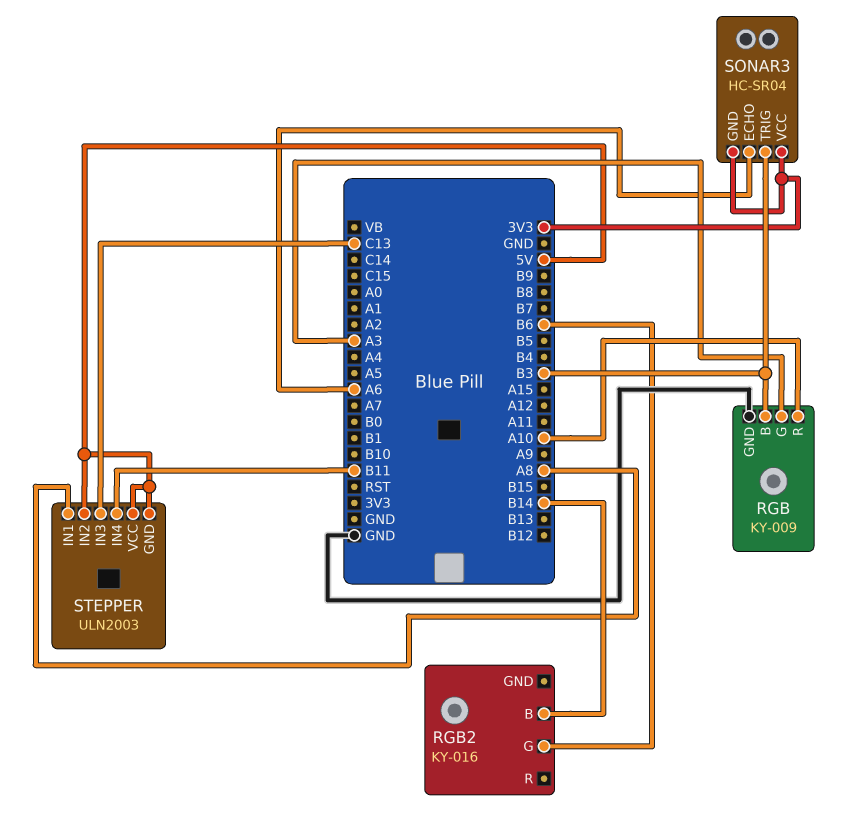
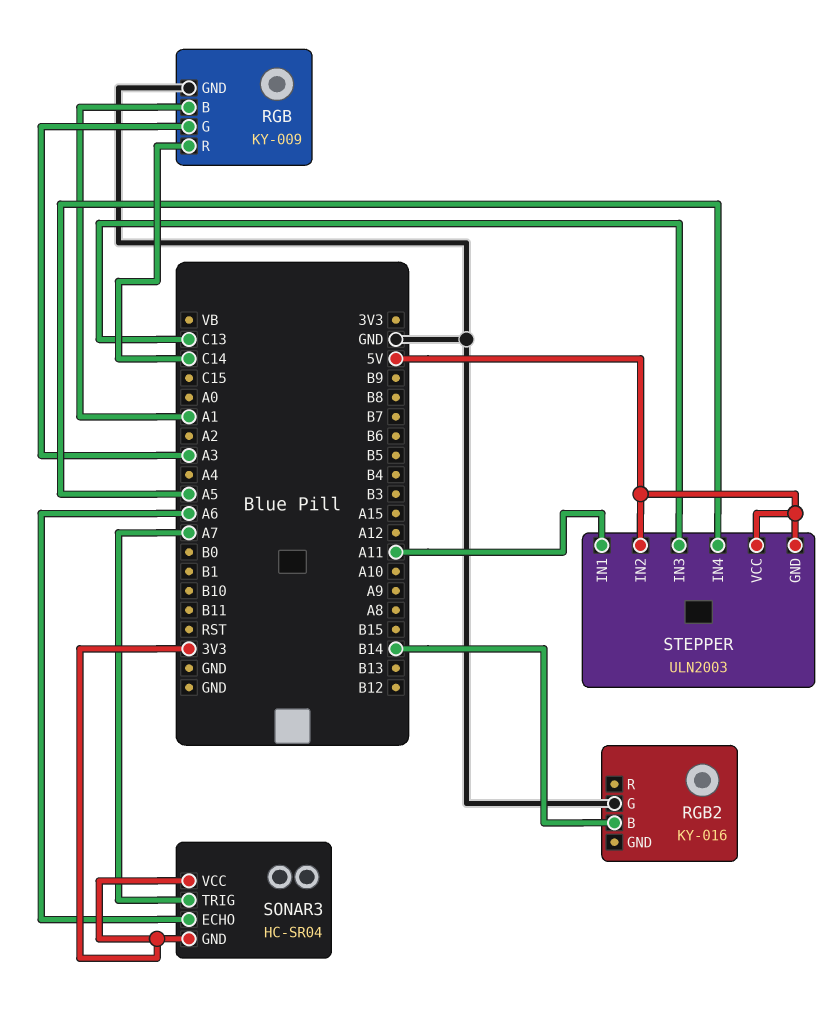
RGB pin B: B3 -> A1
RGB pin R: A10 -> C14
RGB2 pin G: B6 -> GND
SONAR3 pin TRIG: B3 -> A7
STEPPER pin IN1: A8 -> A11
STEPPER pin IN4: B11 -> A5

